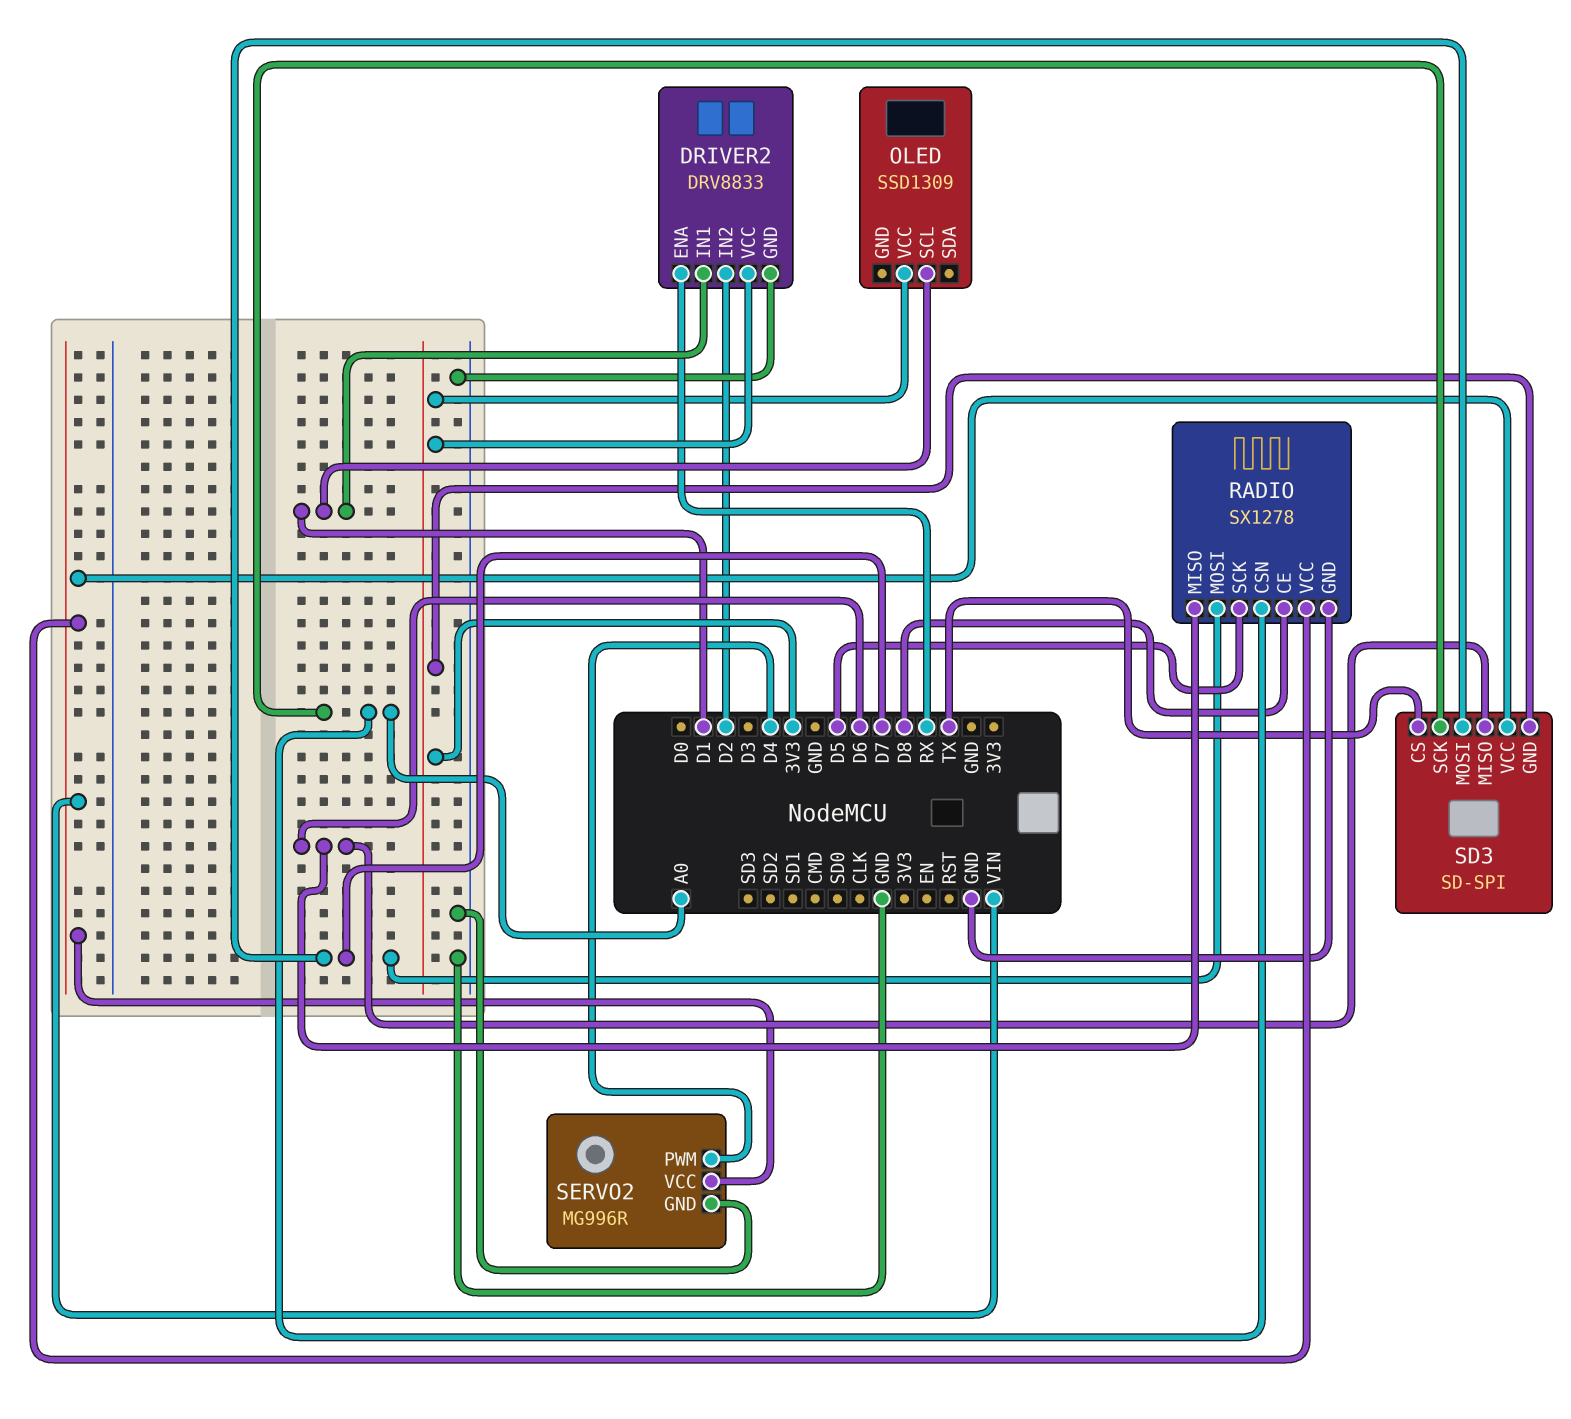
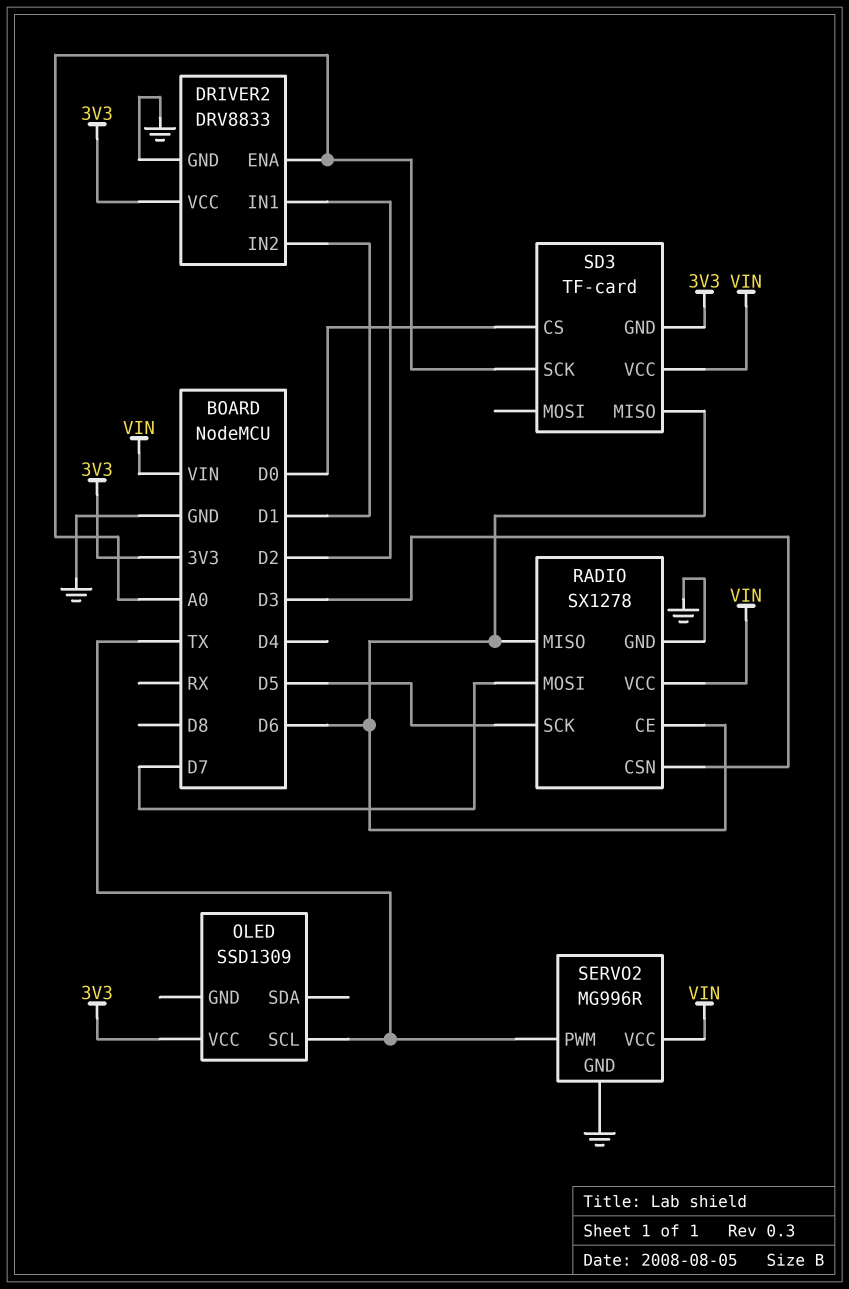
DRIVER2 pin ENA: RX -> A0
DRIVER2 pin IN1: D1 -> D2
DRIVER2 pin IN2: D2 -> D1
OLED pin SCL: D1 -> TX
RADIO pin CE: D8 -> D6
RADIO pin CSN: A0 -> D3
SD3: SD-SPI -> TF-card
SD3 pin CS: TX -> D0
SD3 pin MOSI: D7 -> none
SERVO2 pin PWM: D4 -> TX

